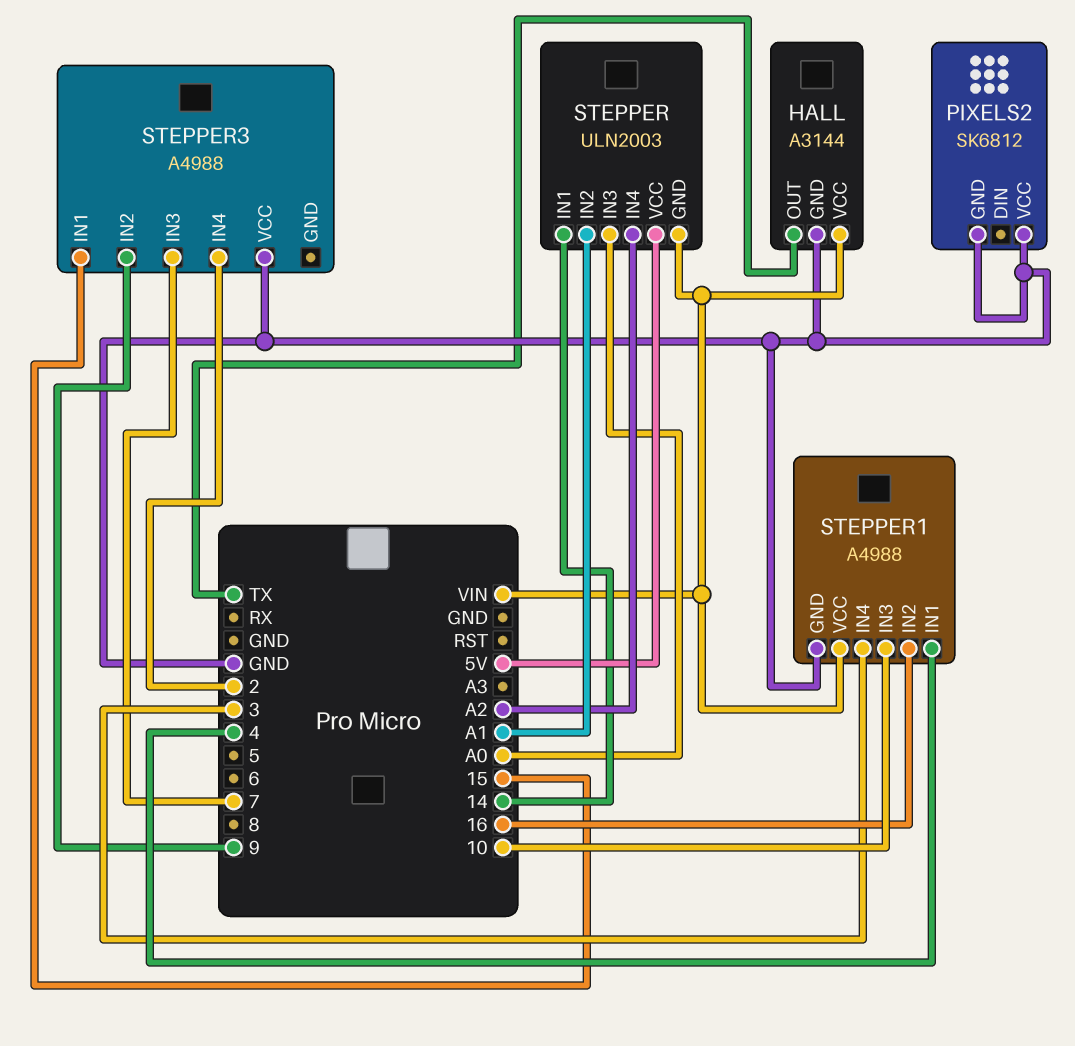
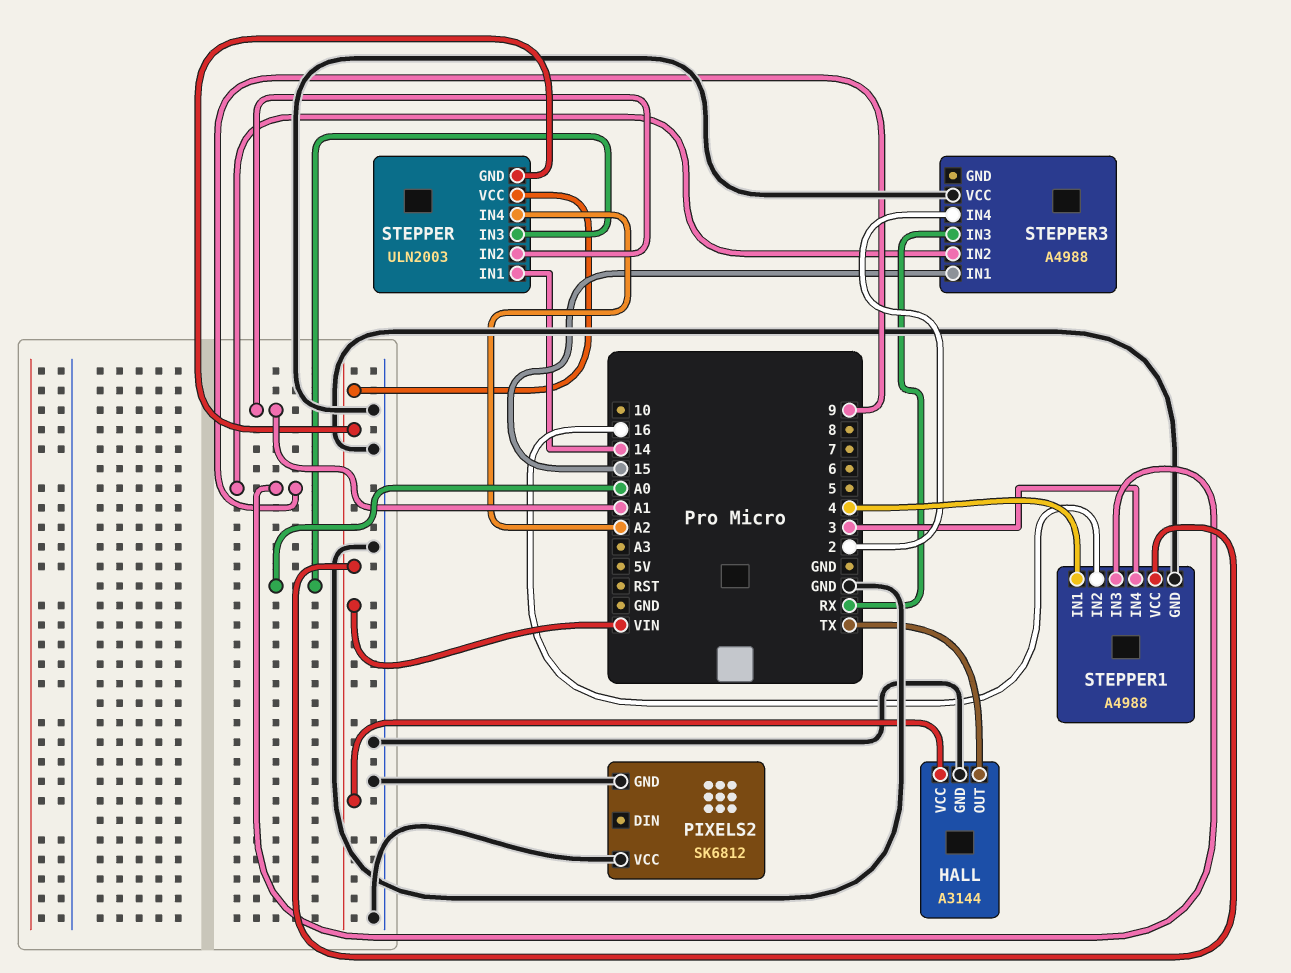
STEPPER pin VCC: 5V -> VIN
STEPPER1 pin IN3: 10 -> 9
STEPPER3 pin IN3: 7 -> RX

